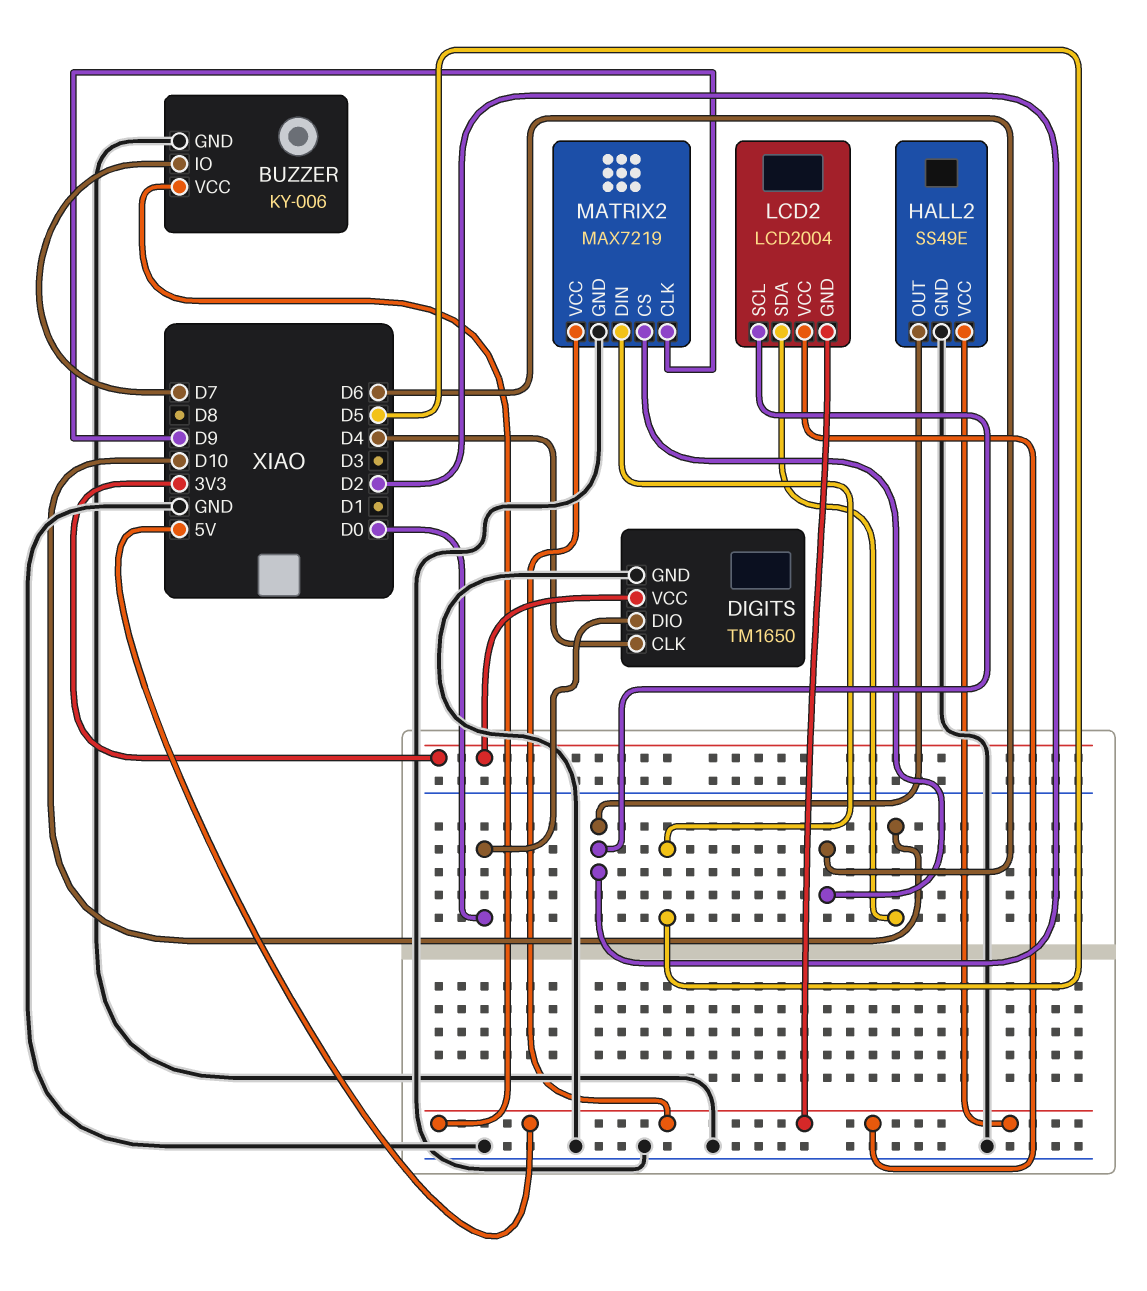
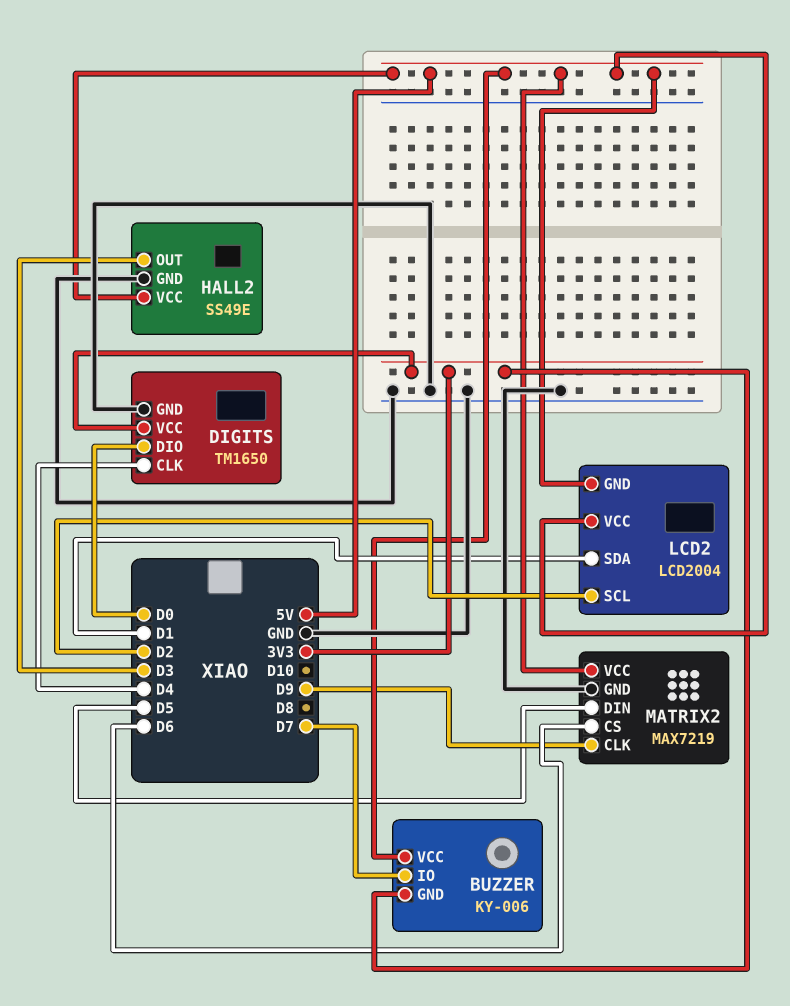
BUZZER pin GND: GND -> 3V3
HALL2 pin OUT: D2 -> D3
LCD2 pin SDA: D10 -> D1

